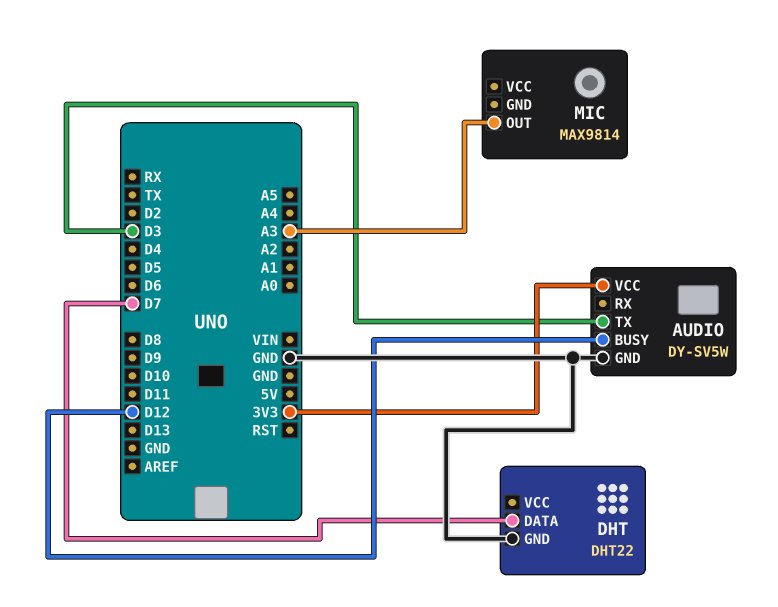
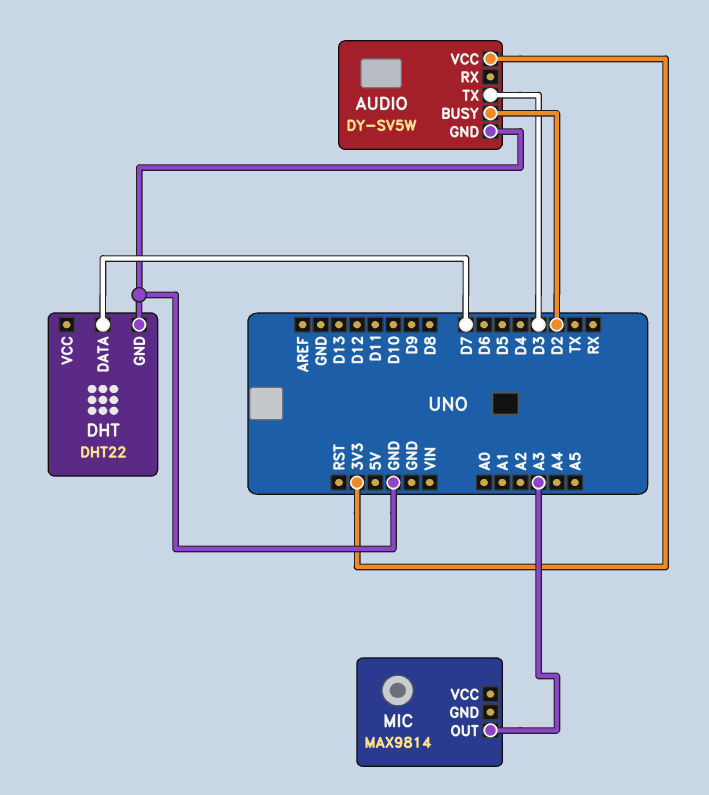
AUDIO pin BUSY: D12 -> D2

